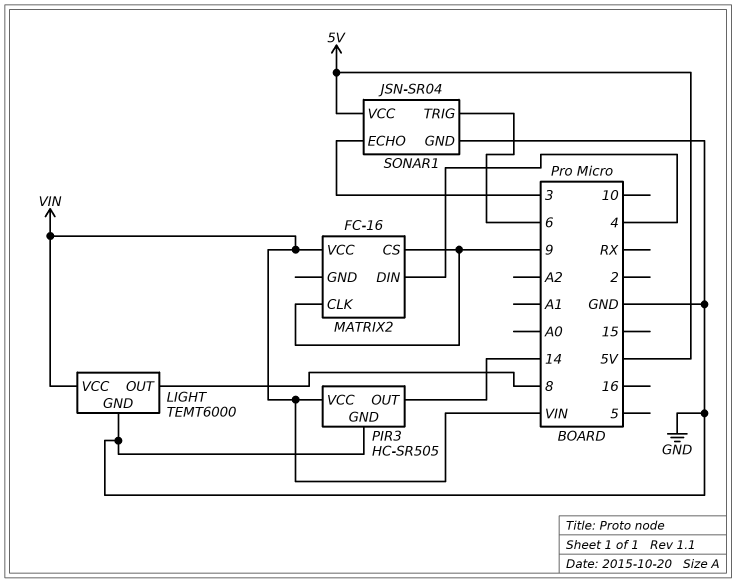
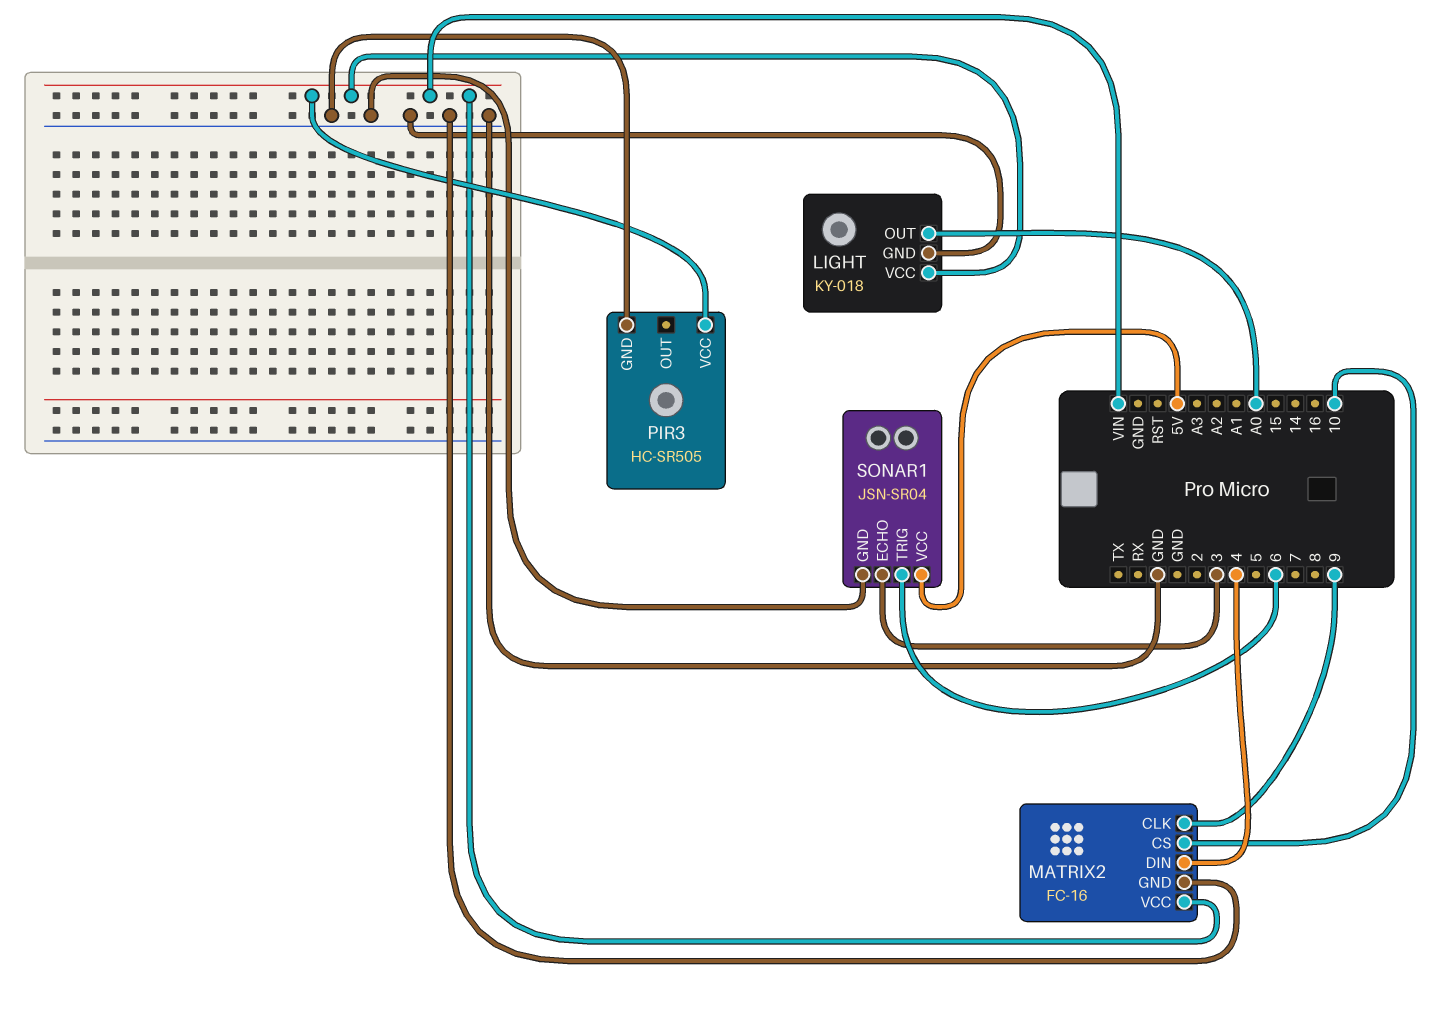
LIGHT: TEMT6000 -> KY-018
LIGHT pin OUT: 8 -> A0
MATRIX2 pin CS: 9 -> 10
MATRIX2 pin GND: none -> GND
PIR3 pin OUT: 14 -> none

